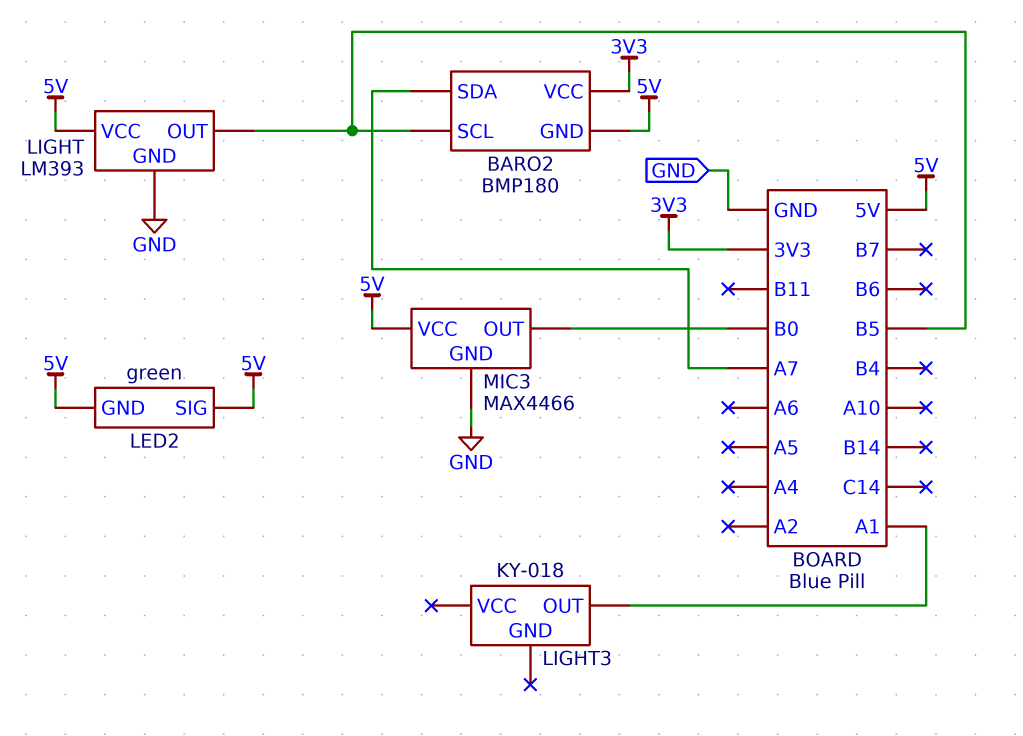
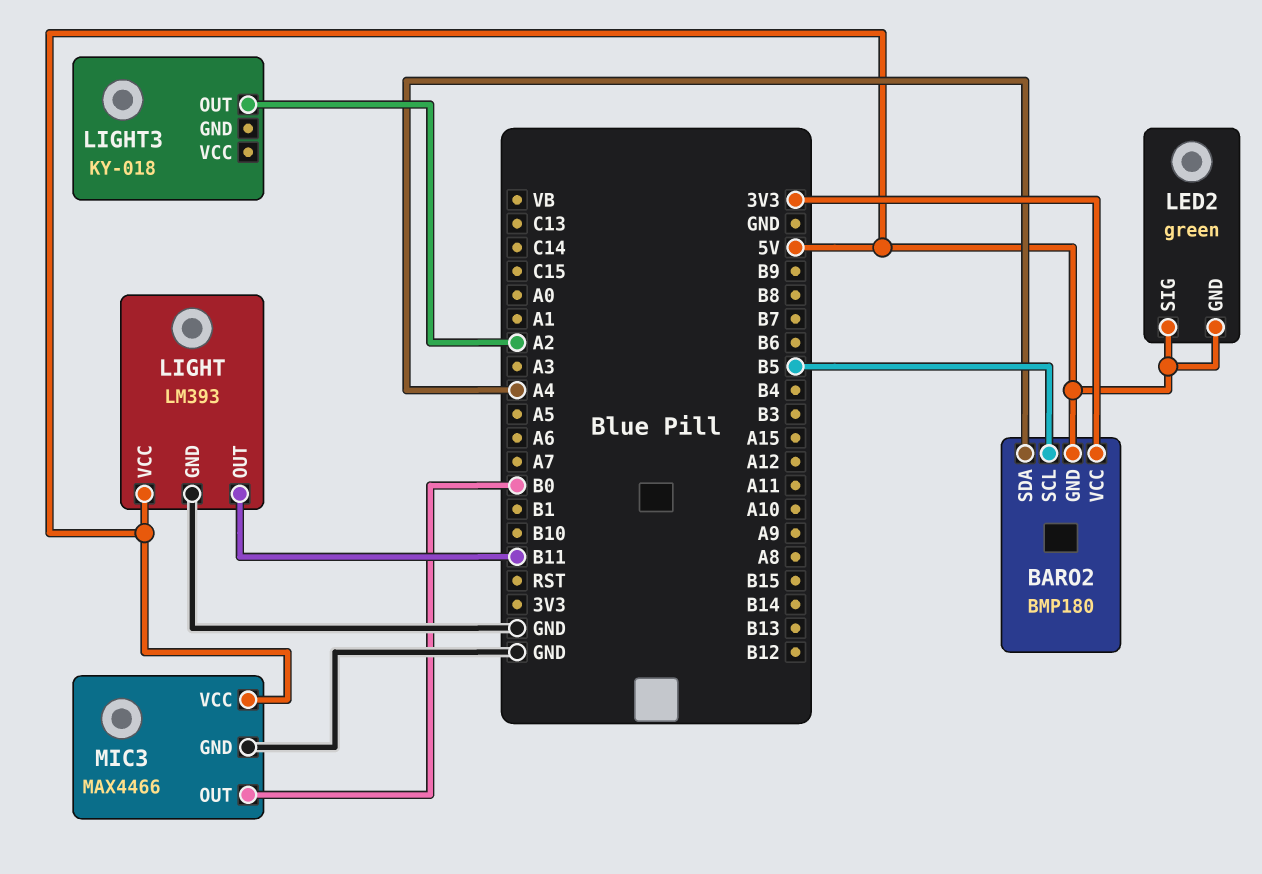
BARO2 pin SDA: A7 -> A4
LIGHT pin OUT: B5 -> B11
LIGHT3 pin OUT: A1 -> A2

